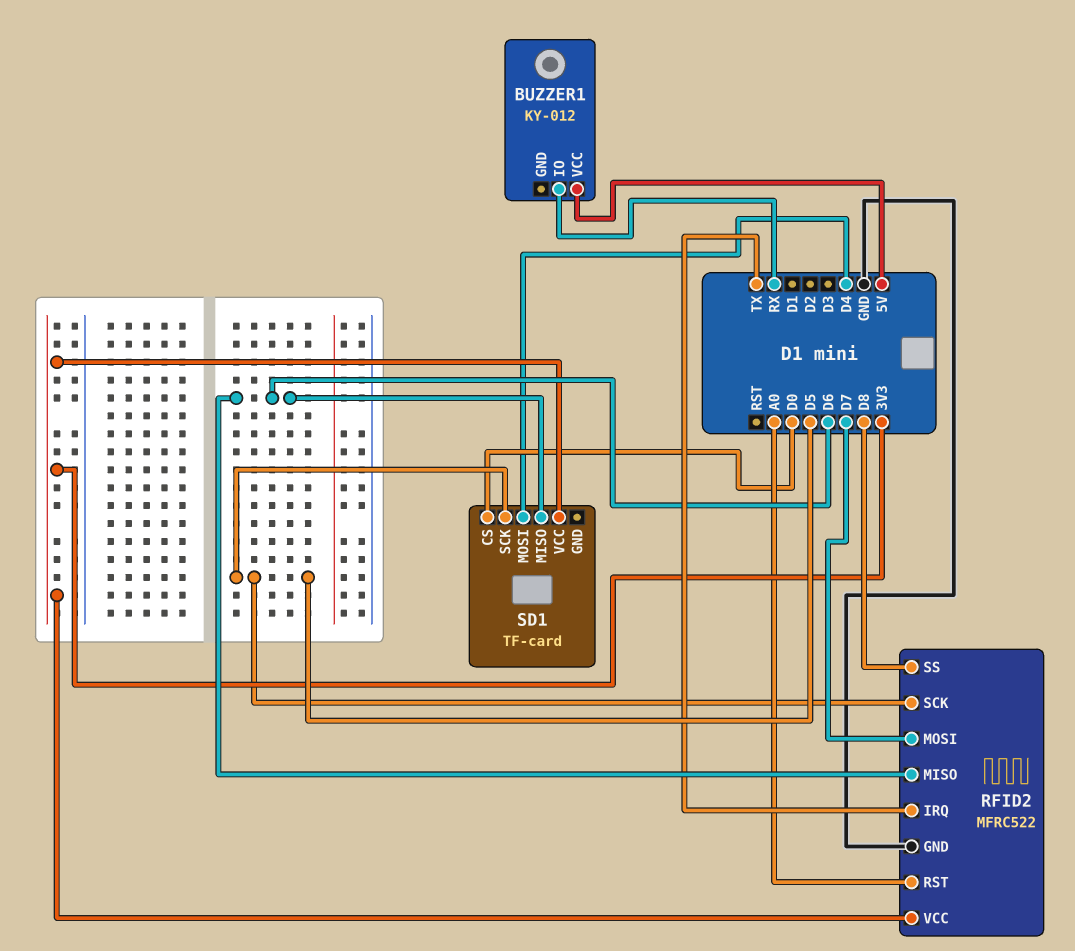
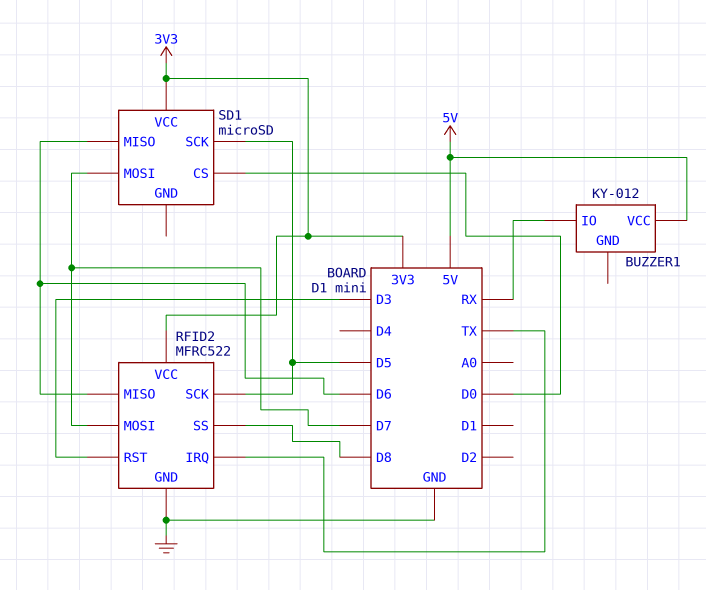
RFID2 pin RST: A0 -> D3
SD1: TF-card -> microSD
SD1 pin MOSI: D4 -> D7

